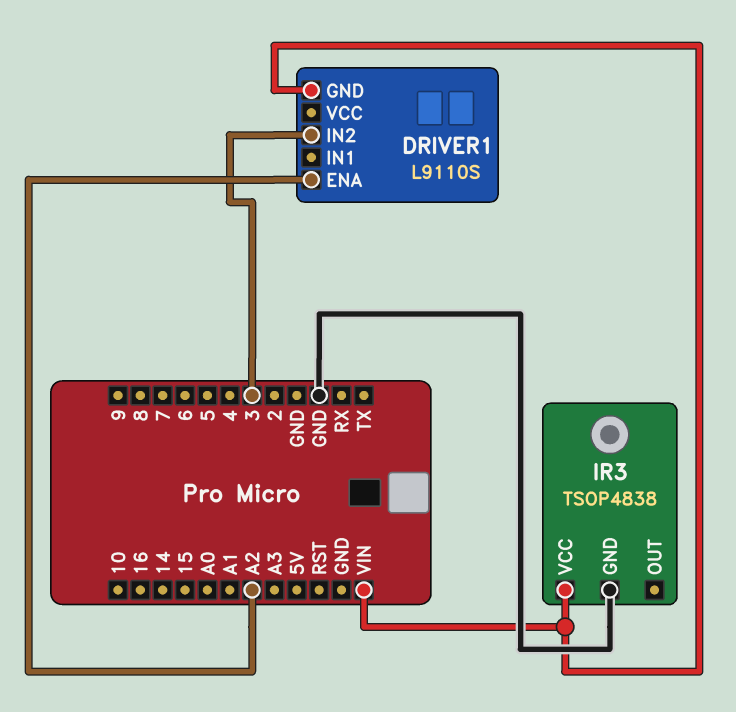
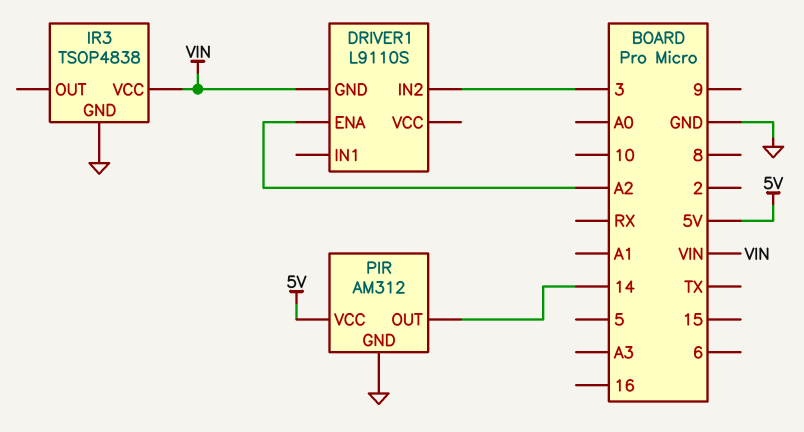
PIR: none -> AM312
PIR pin GND: none -> GND
PIR pin OUT: none -> 14
PIR pin VCC: none -> 5V

